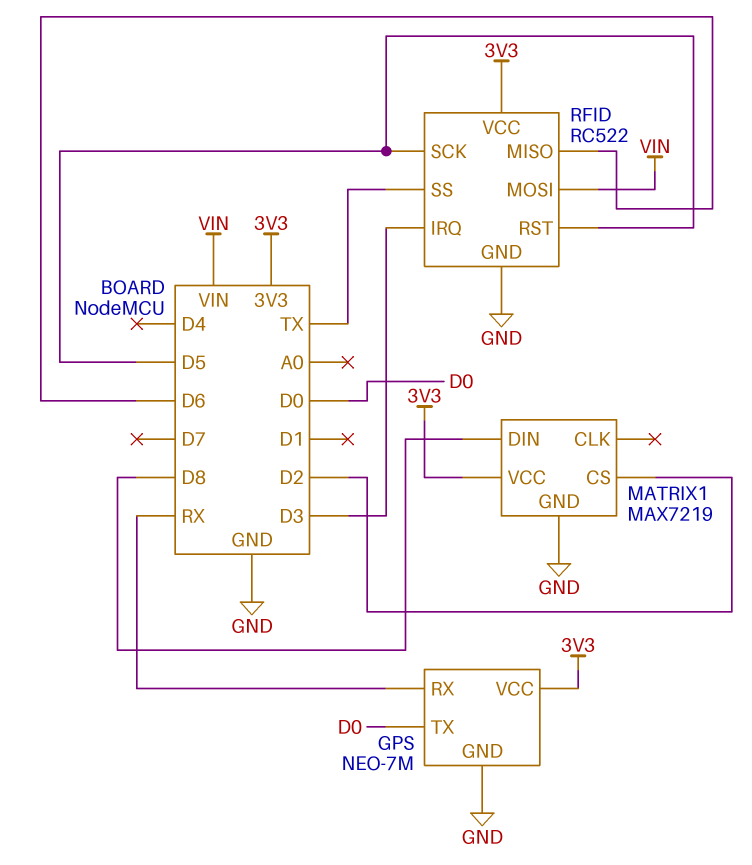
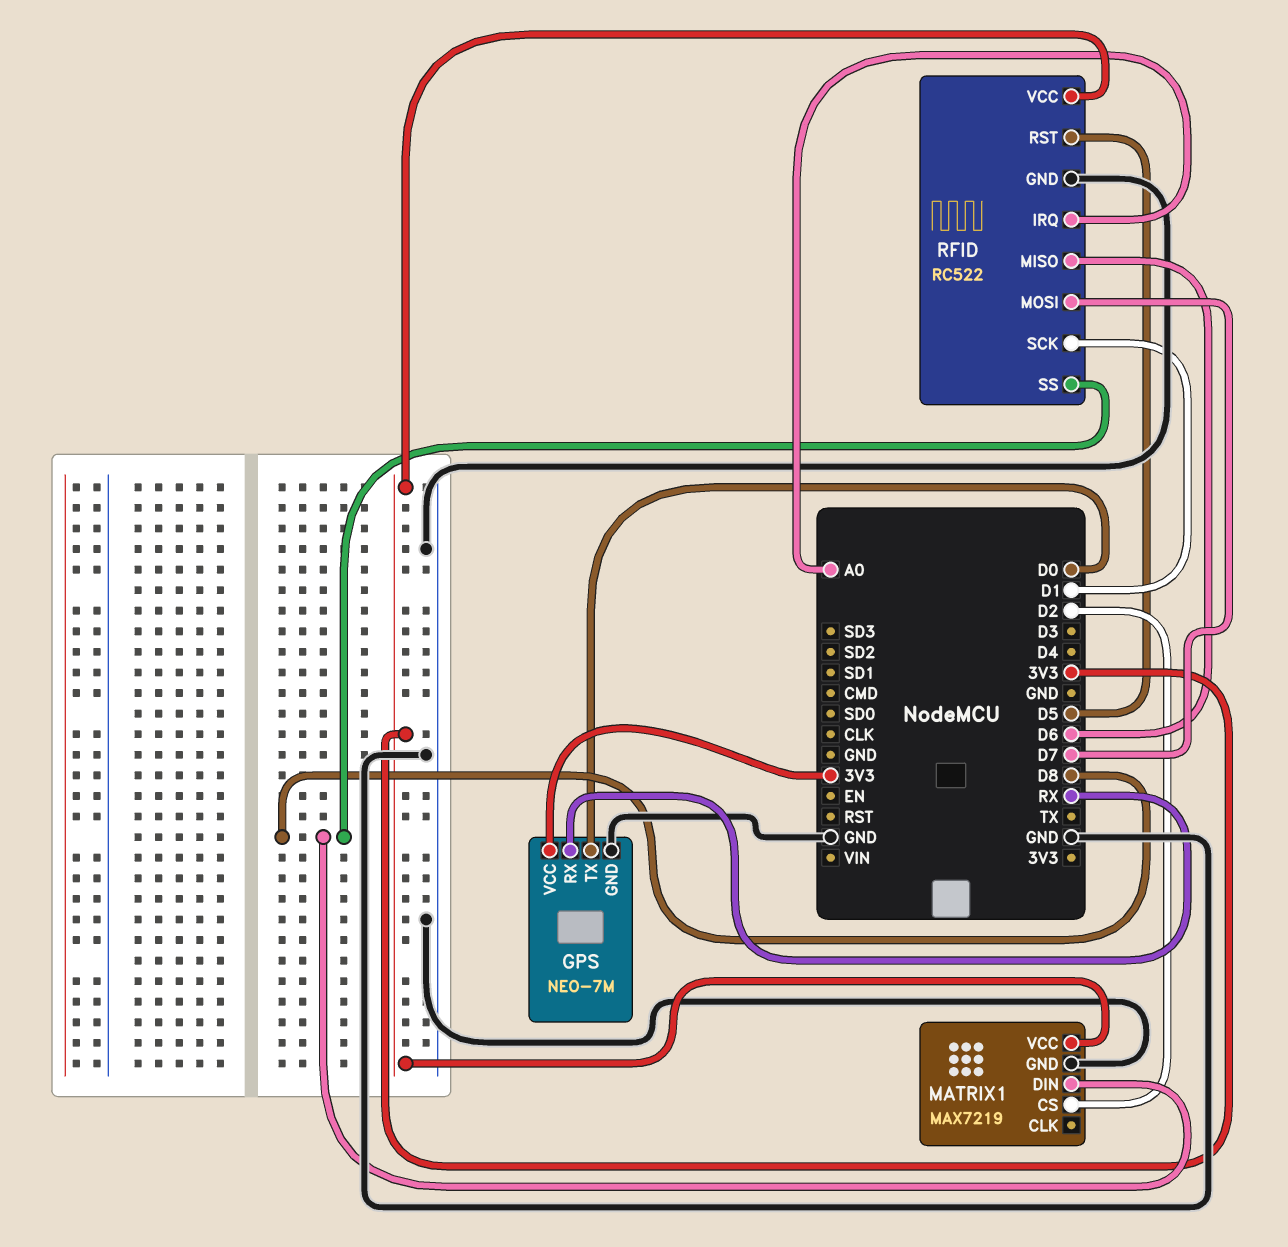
RFID pin IRQ: D3 -> A0
RFID pin MOSI: VIN -> D7
RFID pin SCK: D5 -> D1
RFID pin SS: TX -> D8

